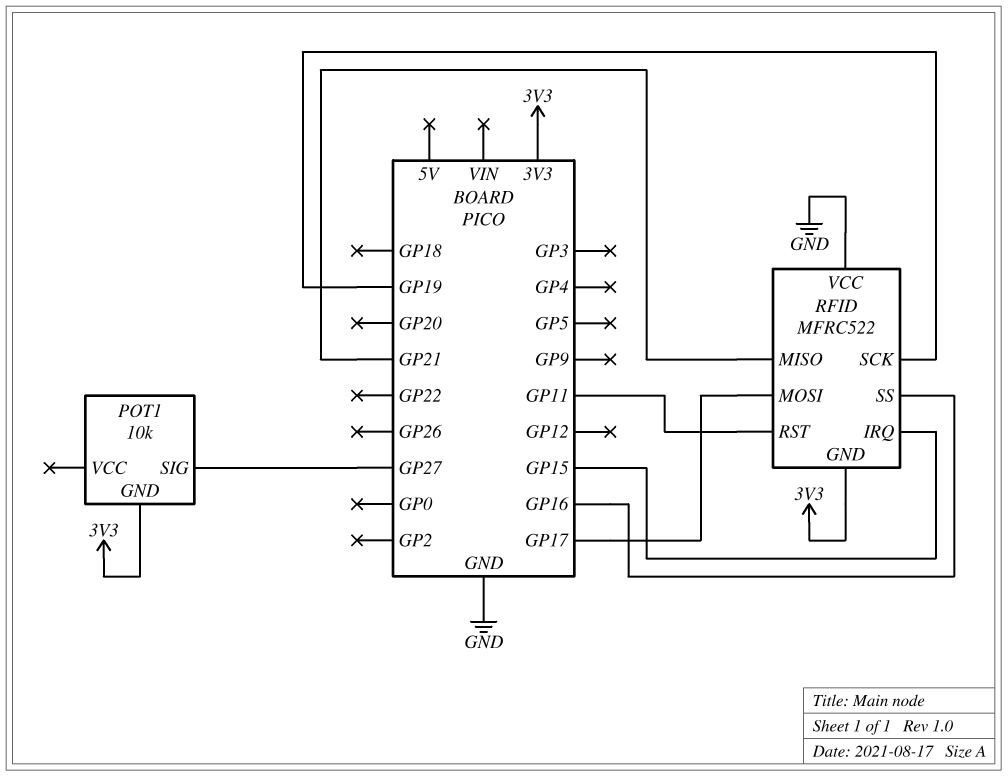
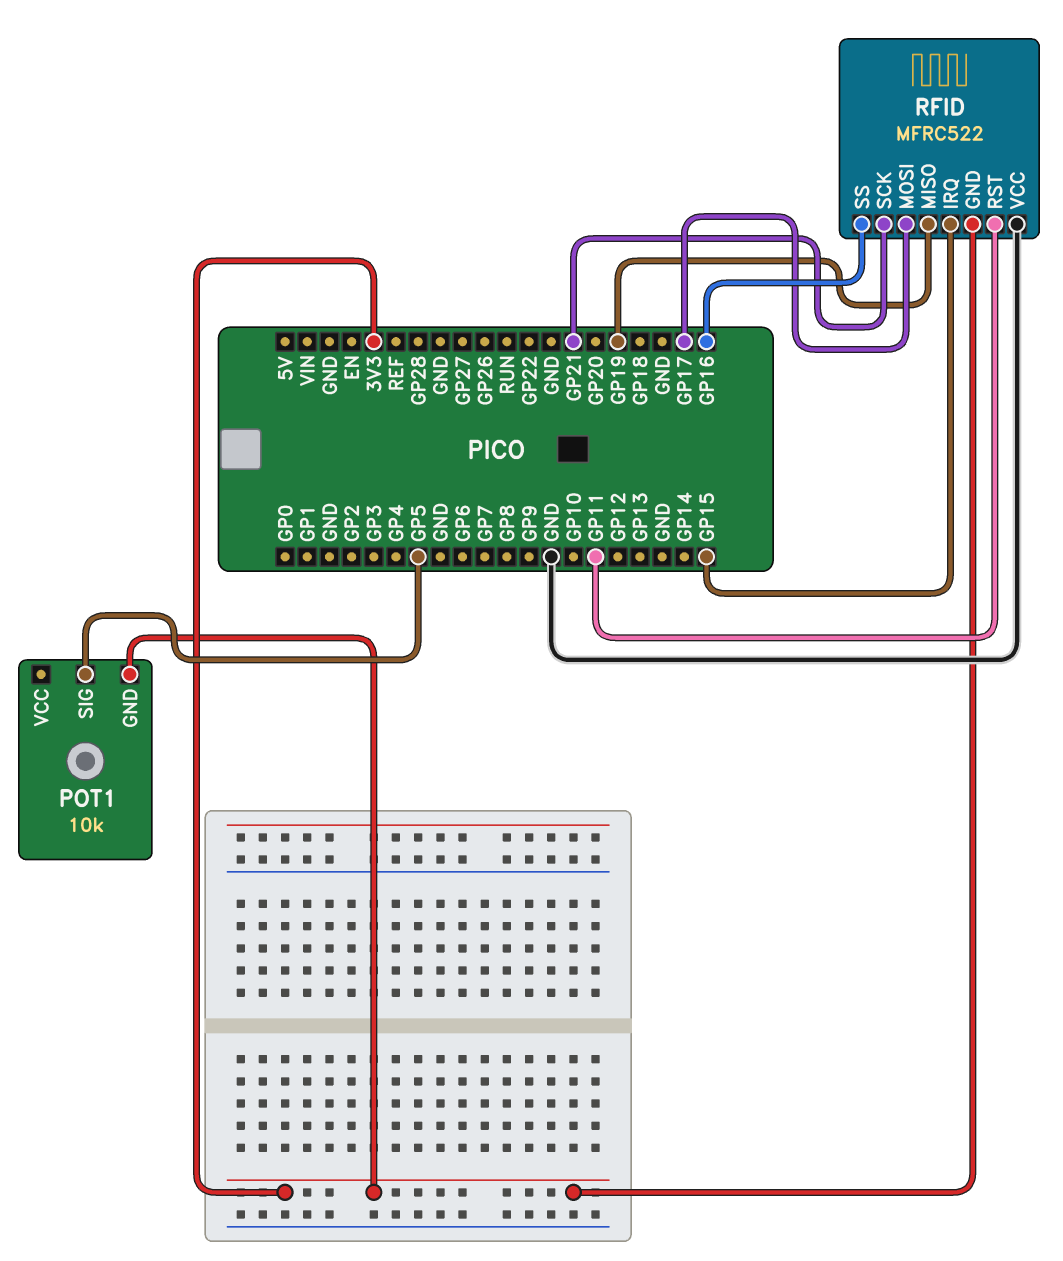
POT1 pin SIG: GP27 -> GP5
RFID pin MISO: GP21 -> GP19
RFID pin SCK: GP19 -> GP21

